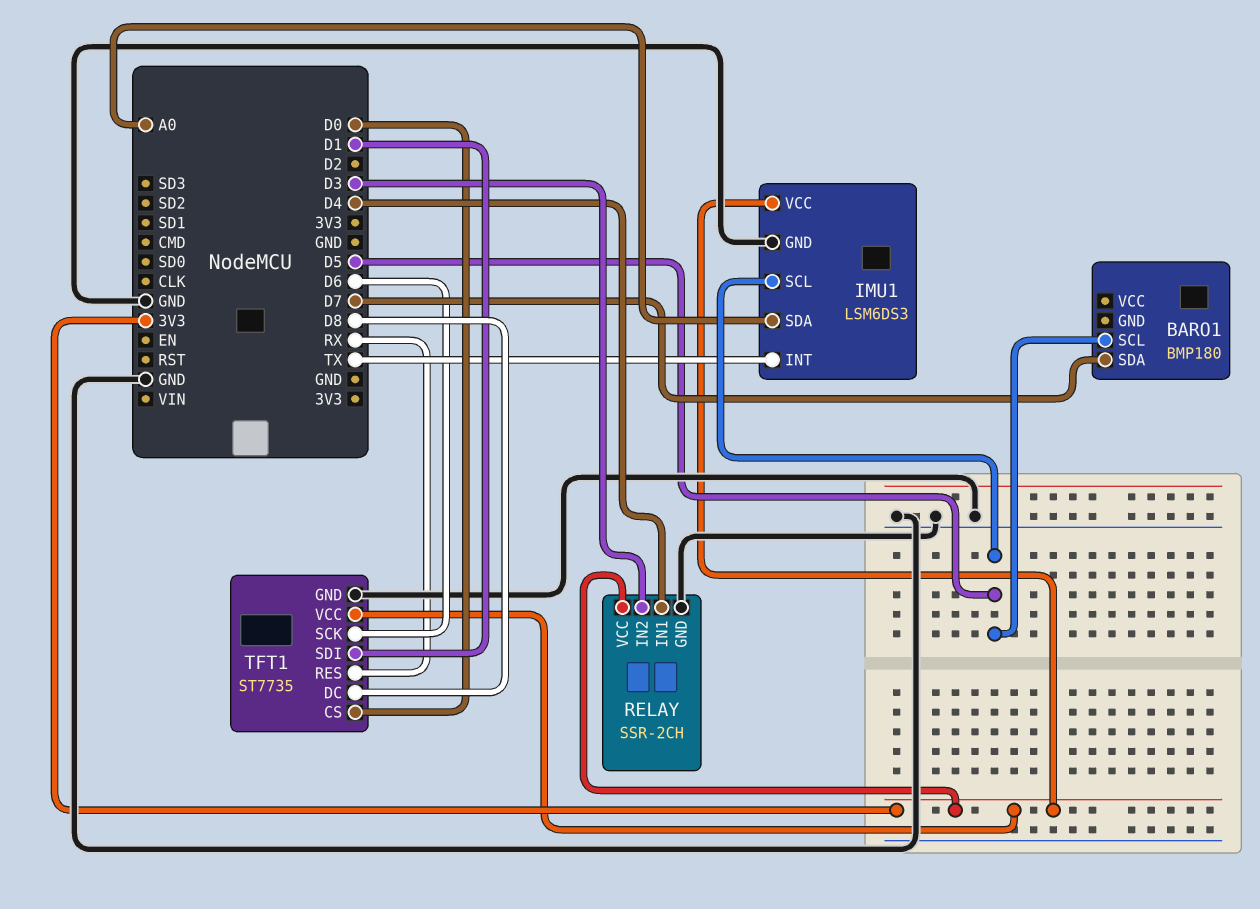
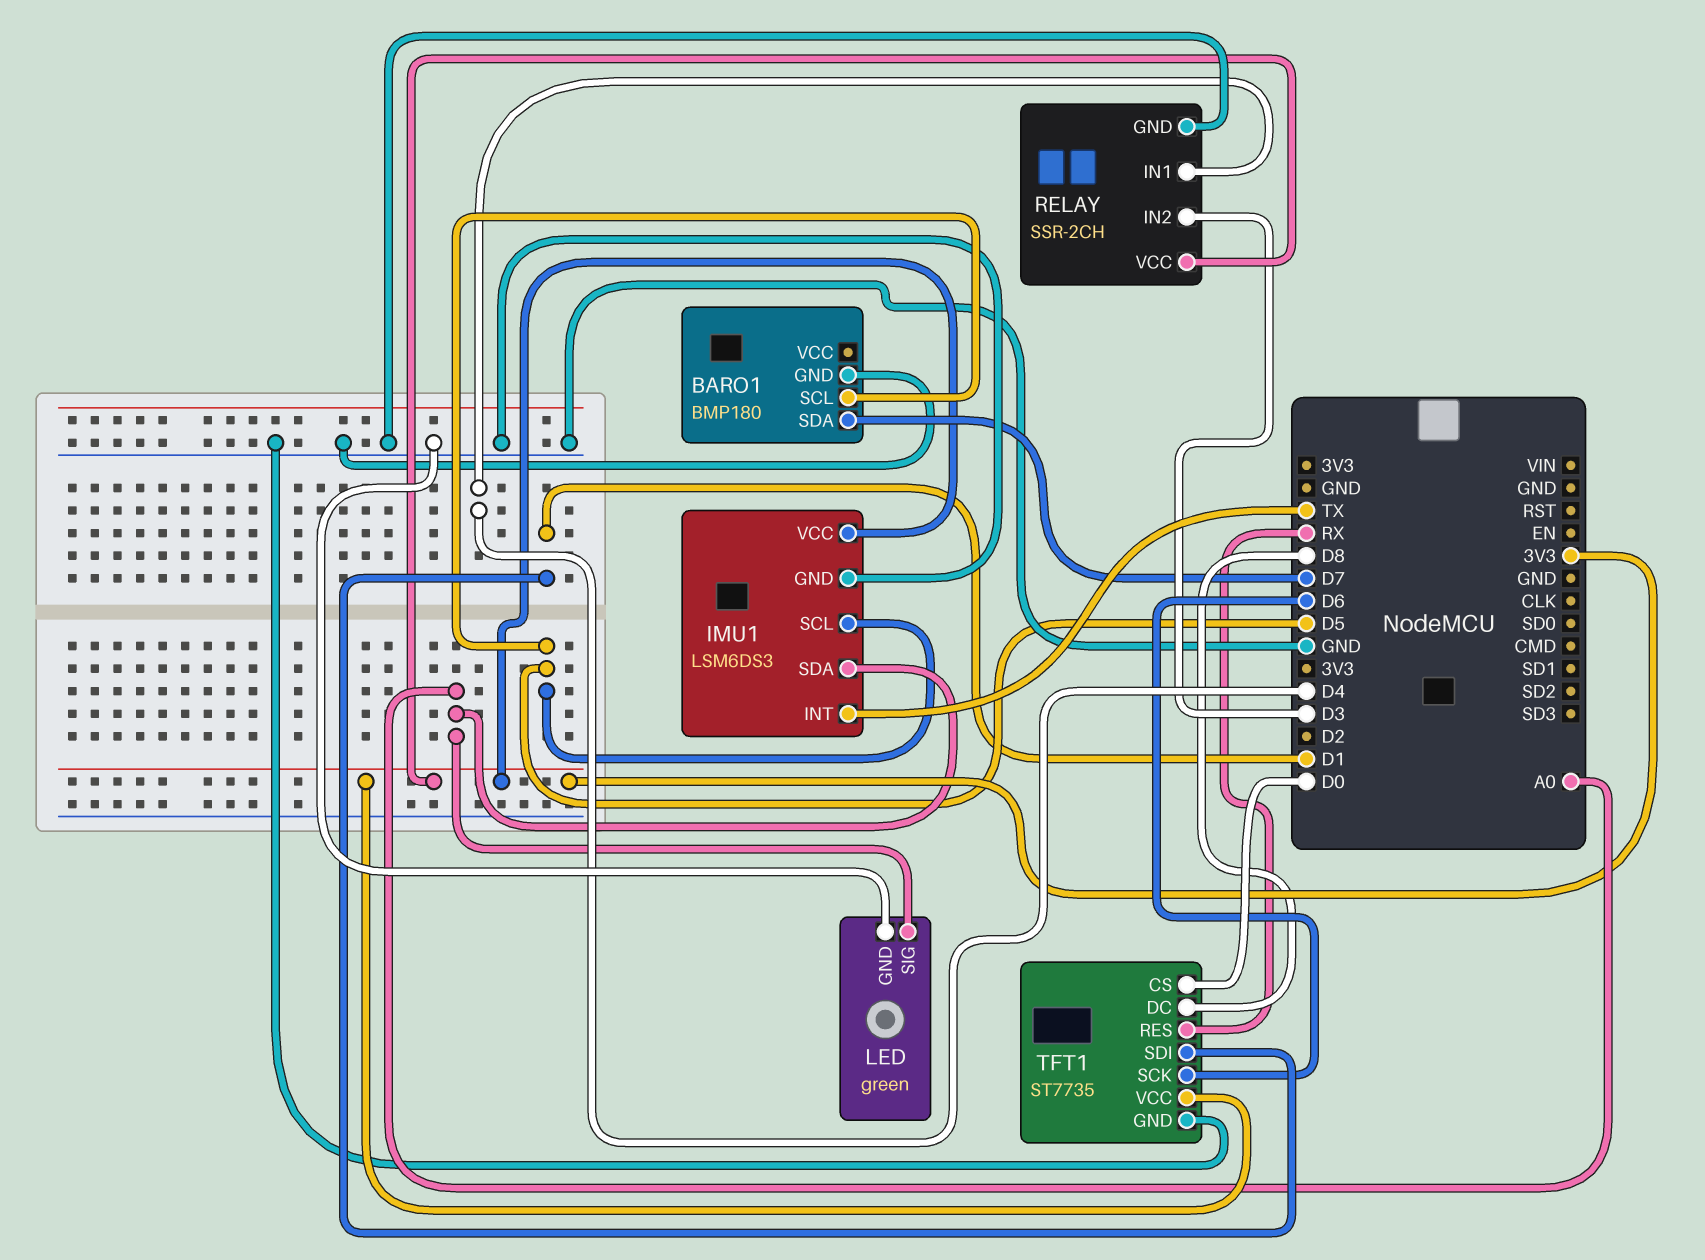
BARO1 pin GND: none -> GND
LED: none -> green
LED pin GND: none -> GND
LED pin SIG: none -> A0

